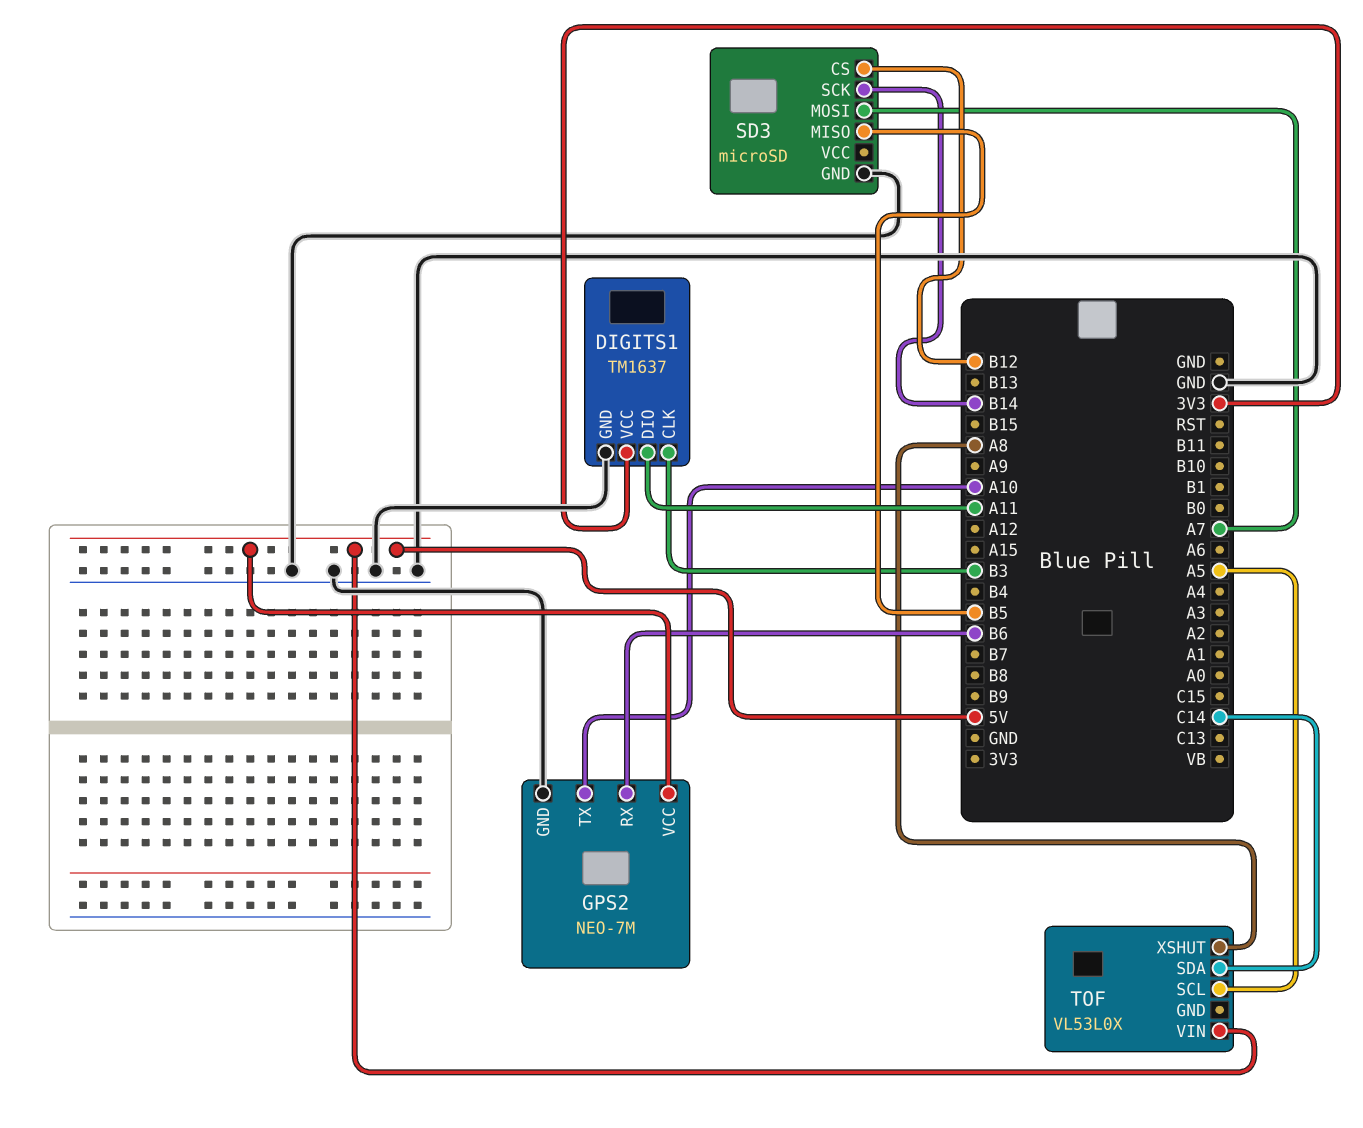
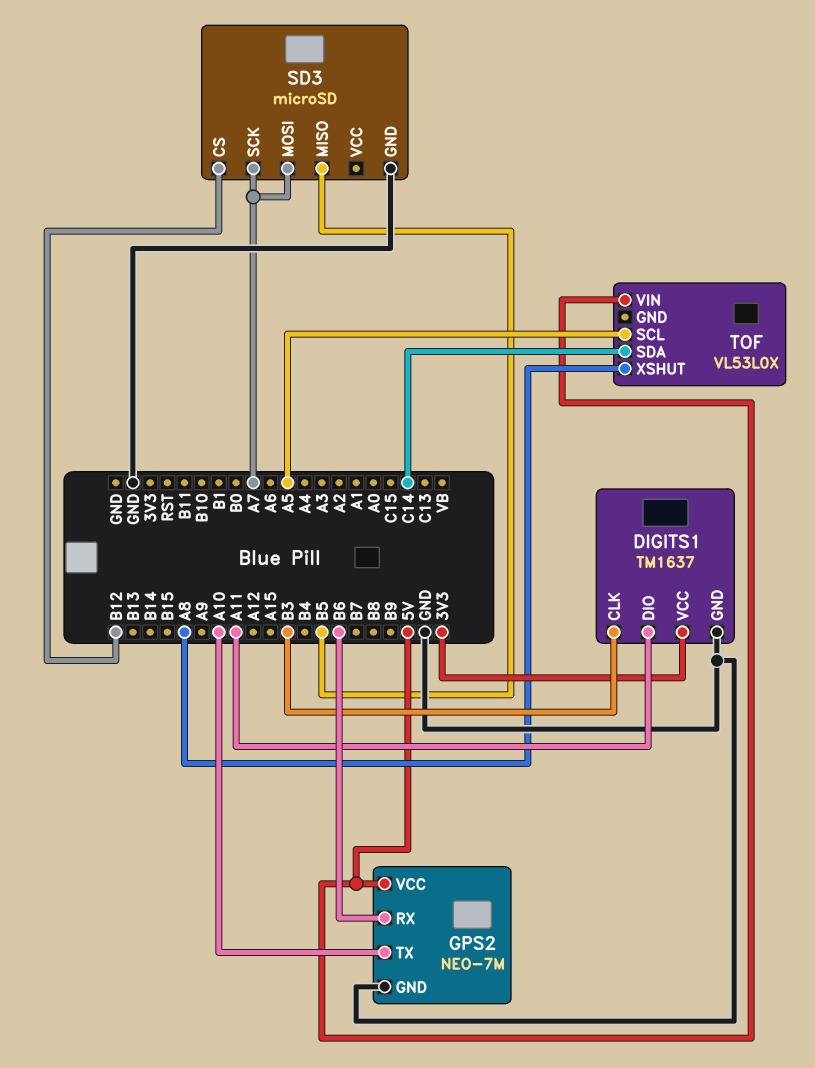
SD3 pin SCK: B14 -> A7

